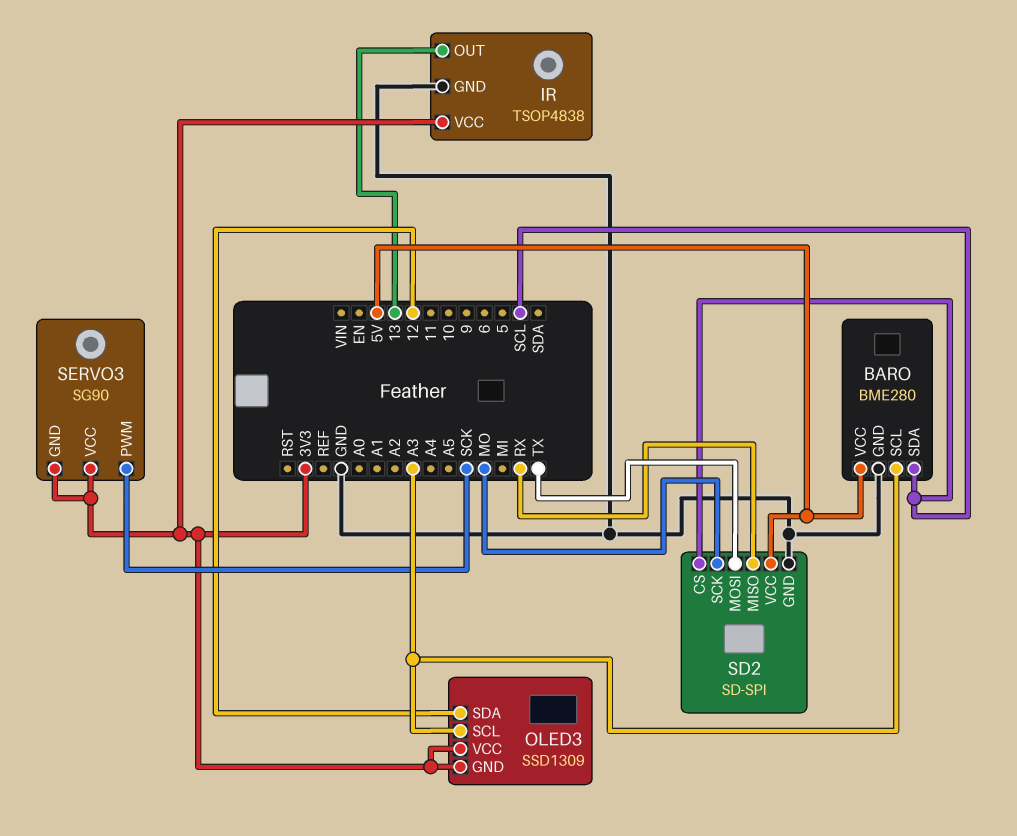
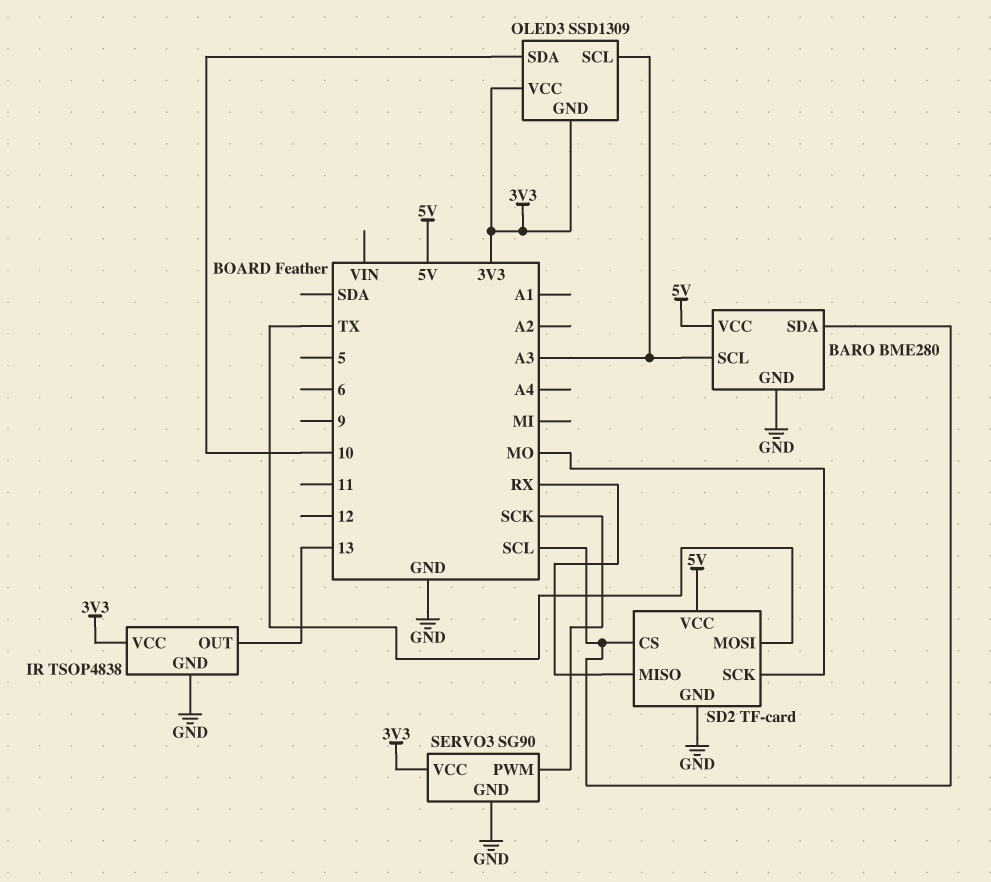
OLED3 pin SDA: 12 -> 10
SD2: SD-SPI -> TF-card
SERVO3 pin GND: 3V3 -> GND

